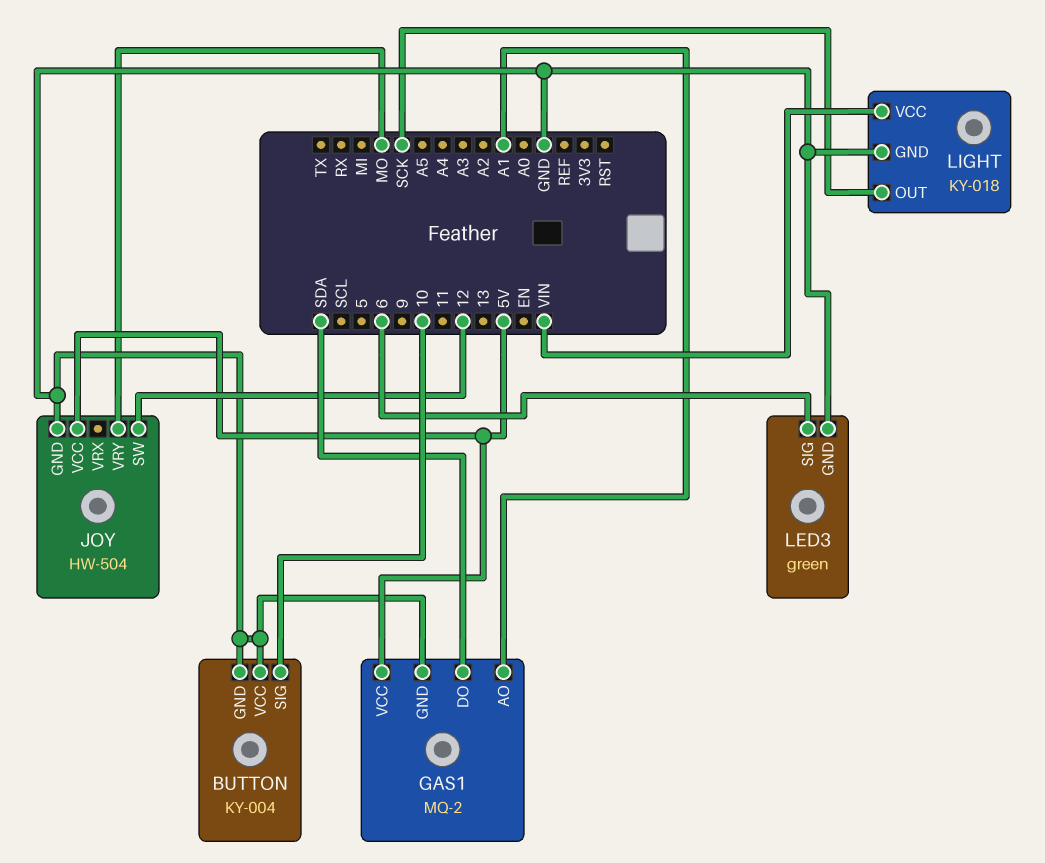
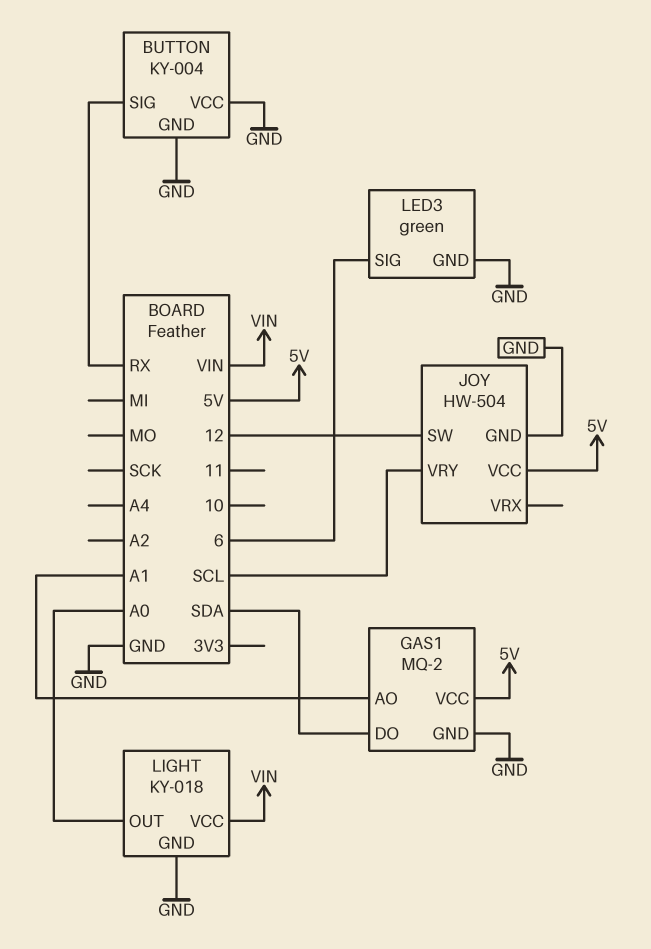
BUTTON pin SIG: 10 -> RX
JOY pin VRY: MO -> SCL
LIGHT pin OUT: SCK -> A0

